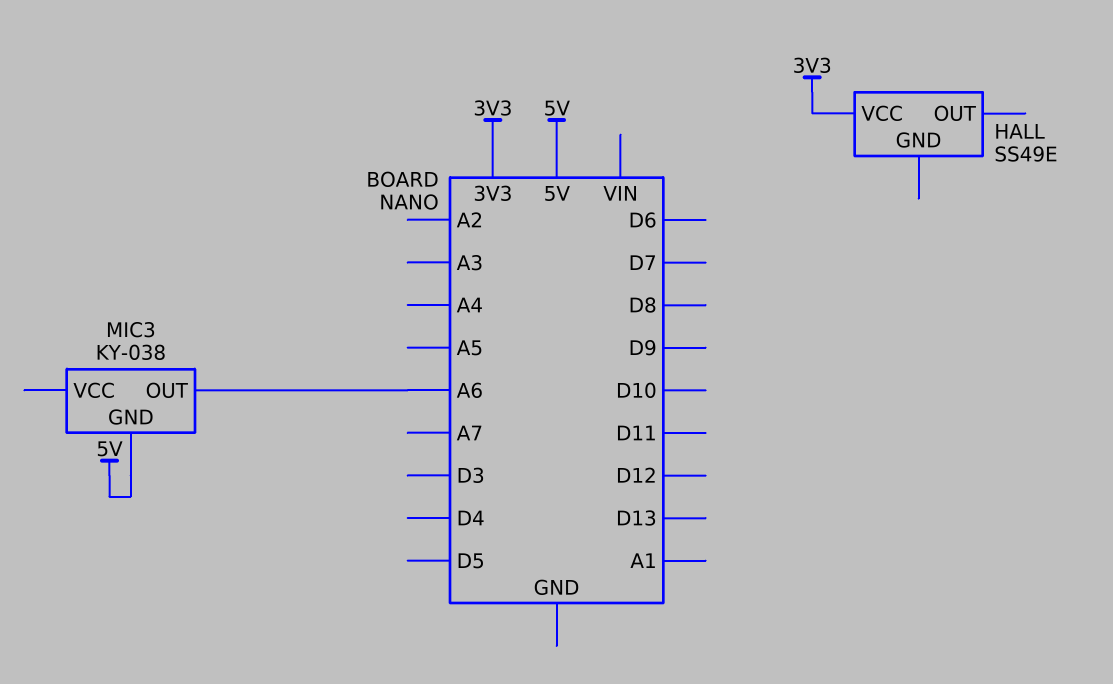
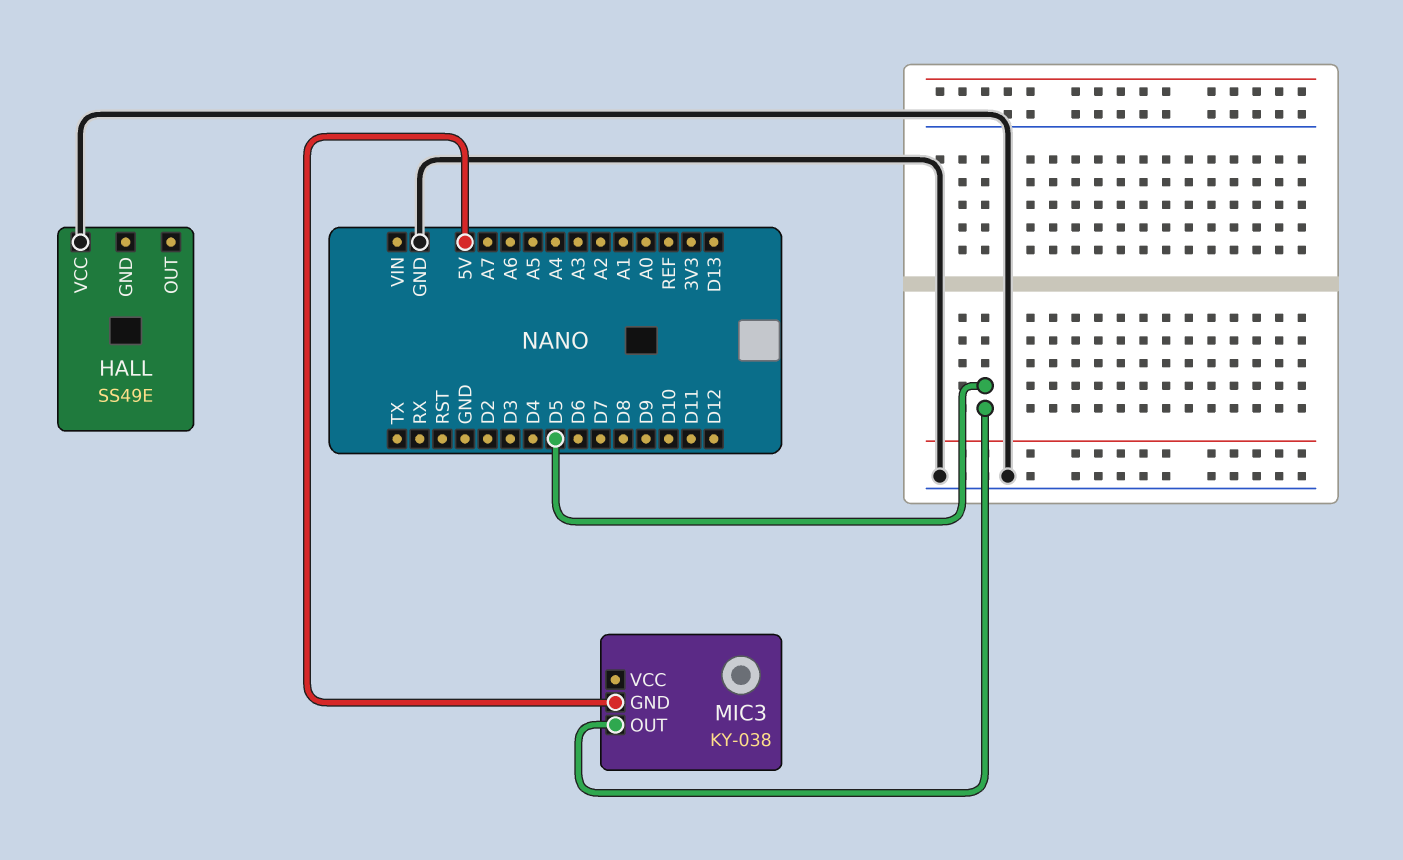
HALL pin VCC: 3V3 -> GND
MIC3 pin OUT: A6 -> D5

